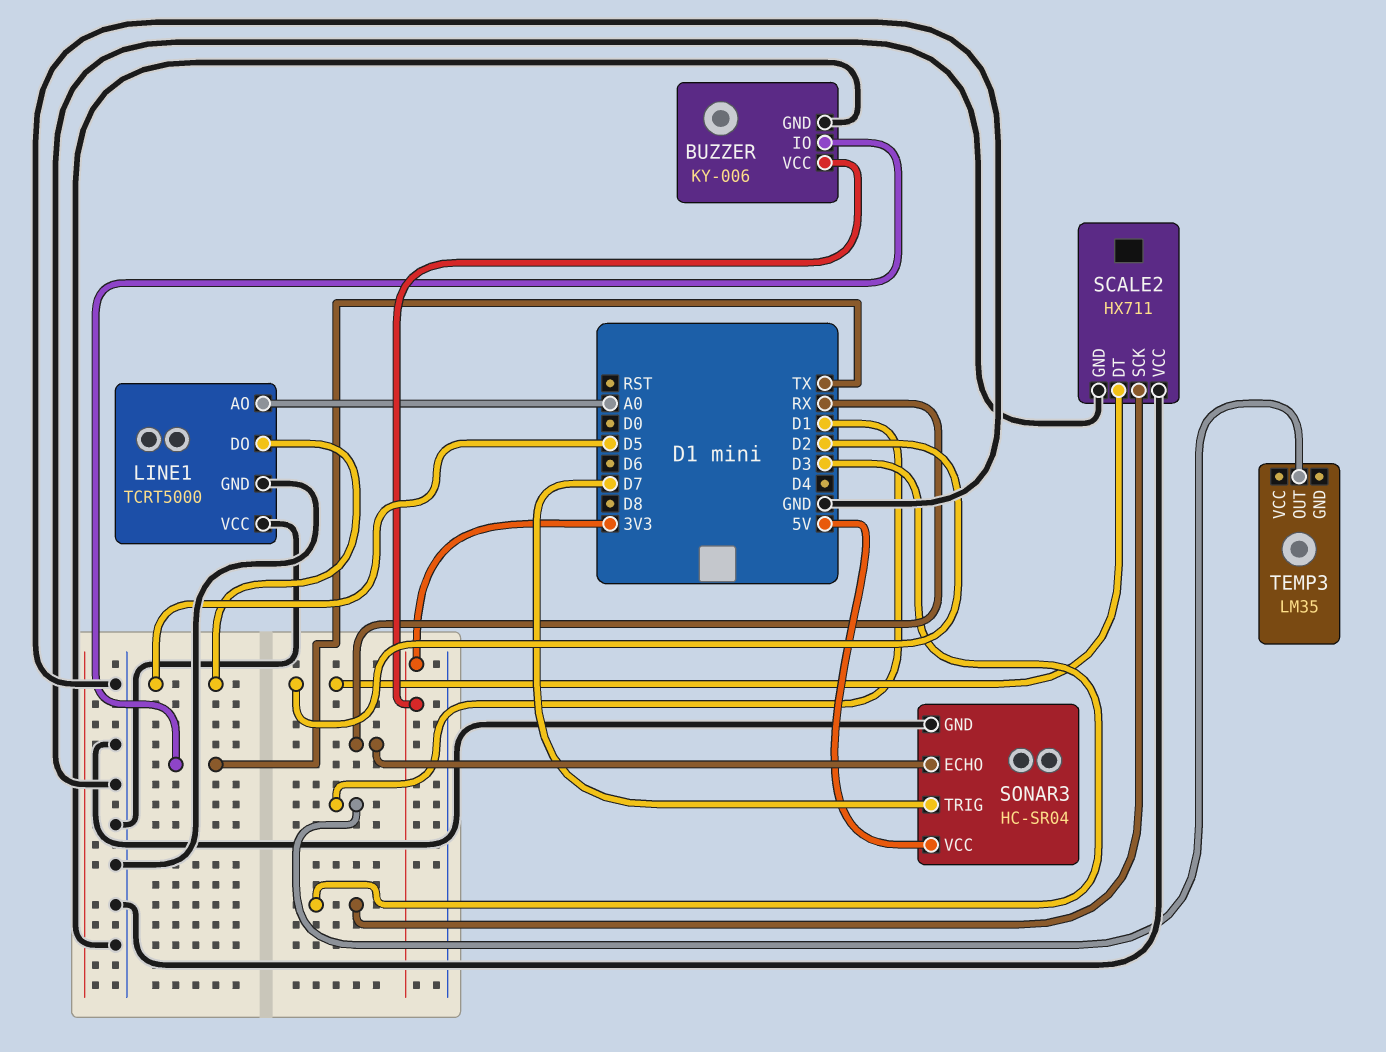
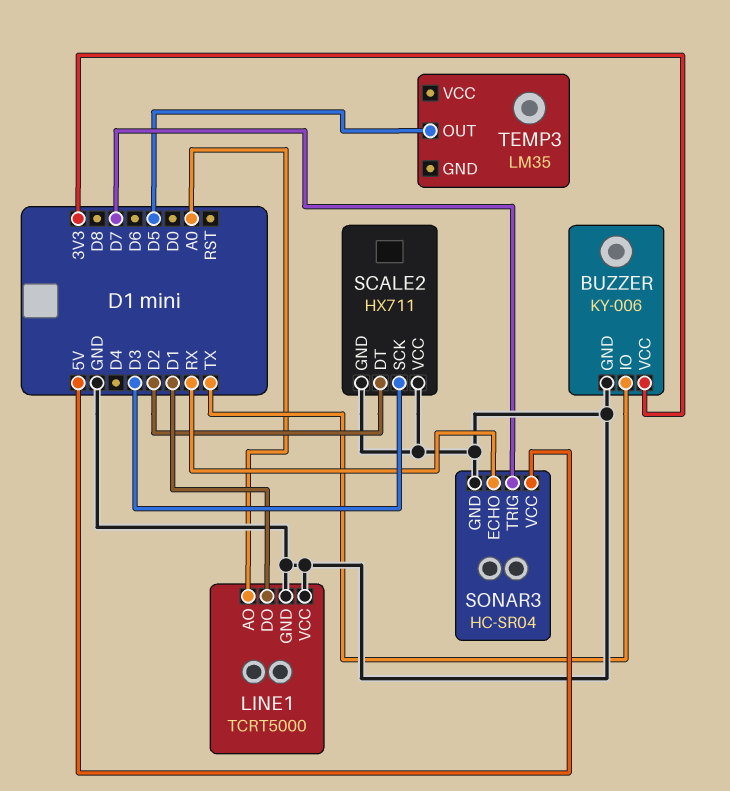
LINE1 pin DO: D5 -> D1
TEMP3 pin OUT: D1 -> D5

